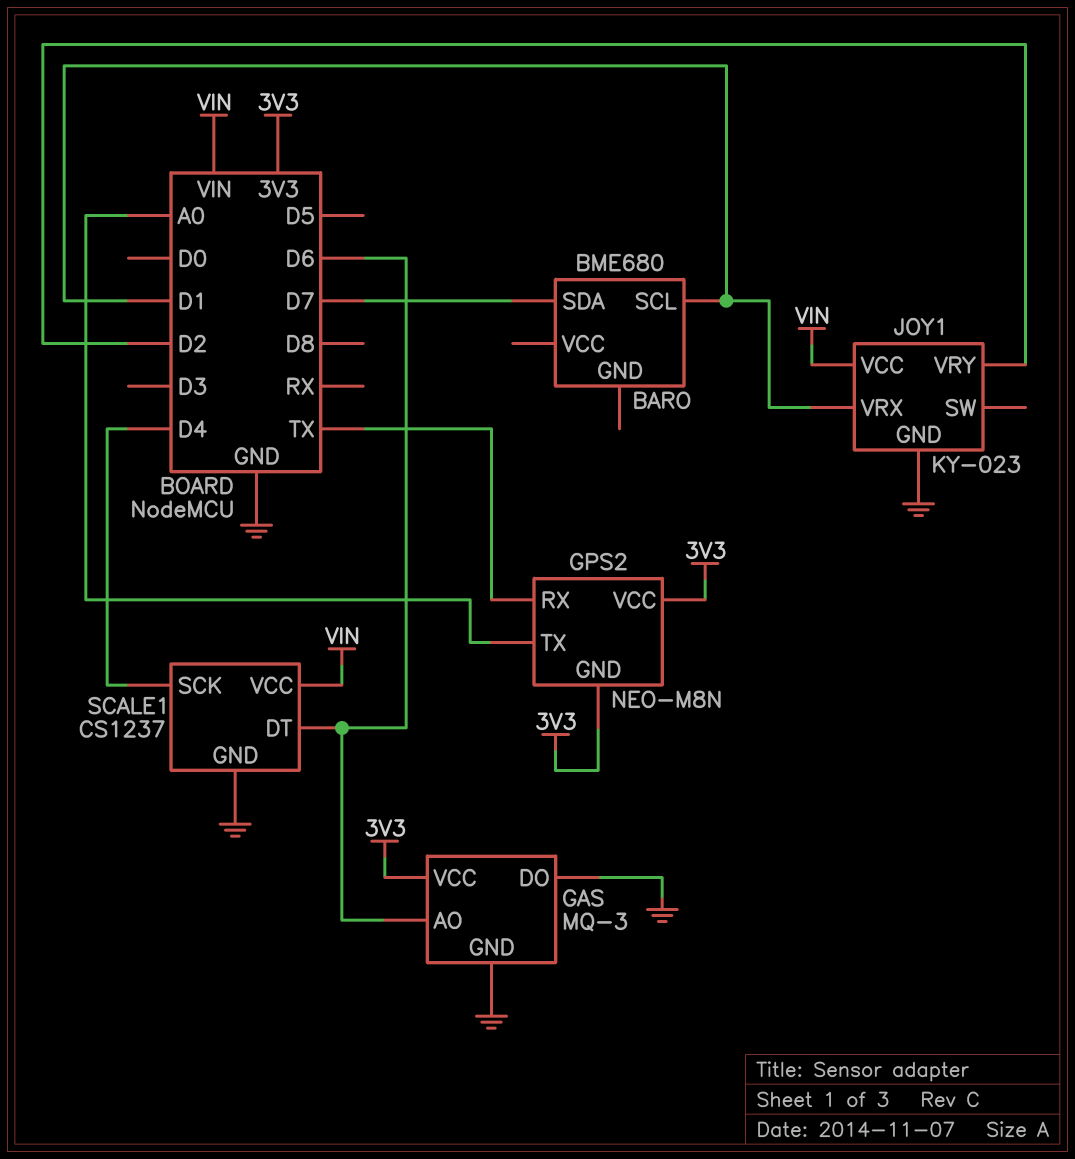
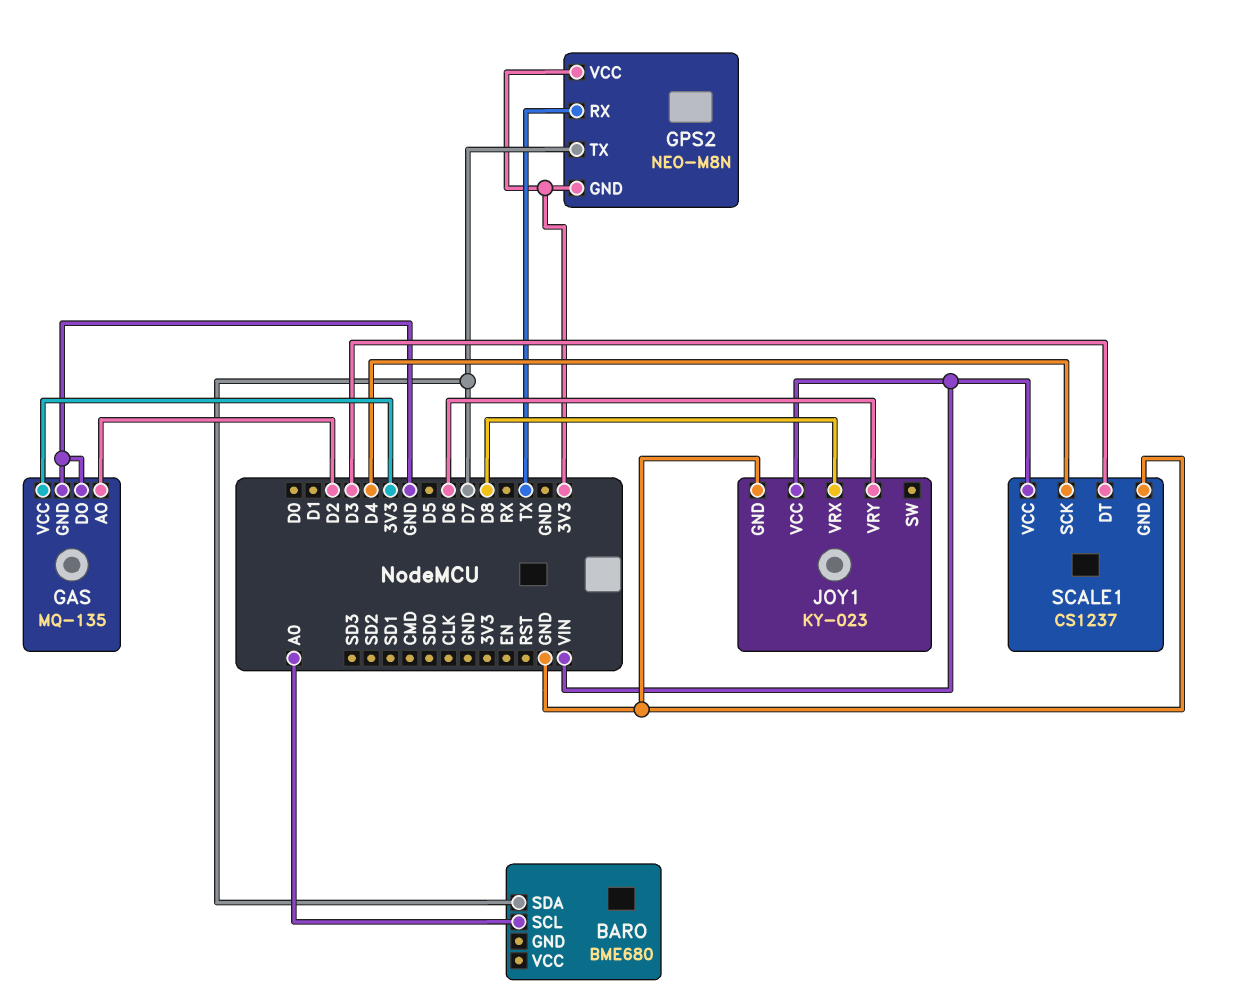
BARO pin SCL: D1 -> A0
GAS: MQ-3 -> MQ-135
GAS pin AO: D6 -> D2
GPS2 pin TX: A0 -> D7
JOY1 pin VRX: D1 -> D8
JOY1 pin VRY: D2 -> D6
SCALE1 pin DT: D6 -> D3

